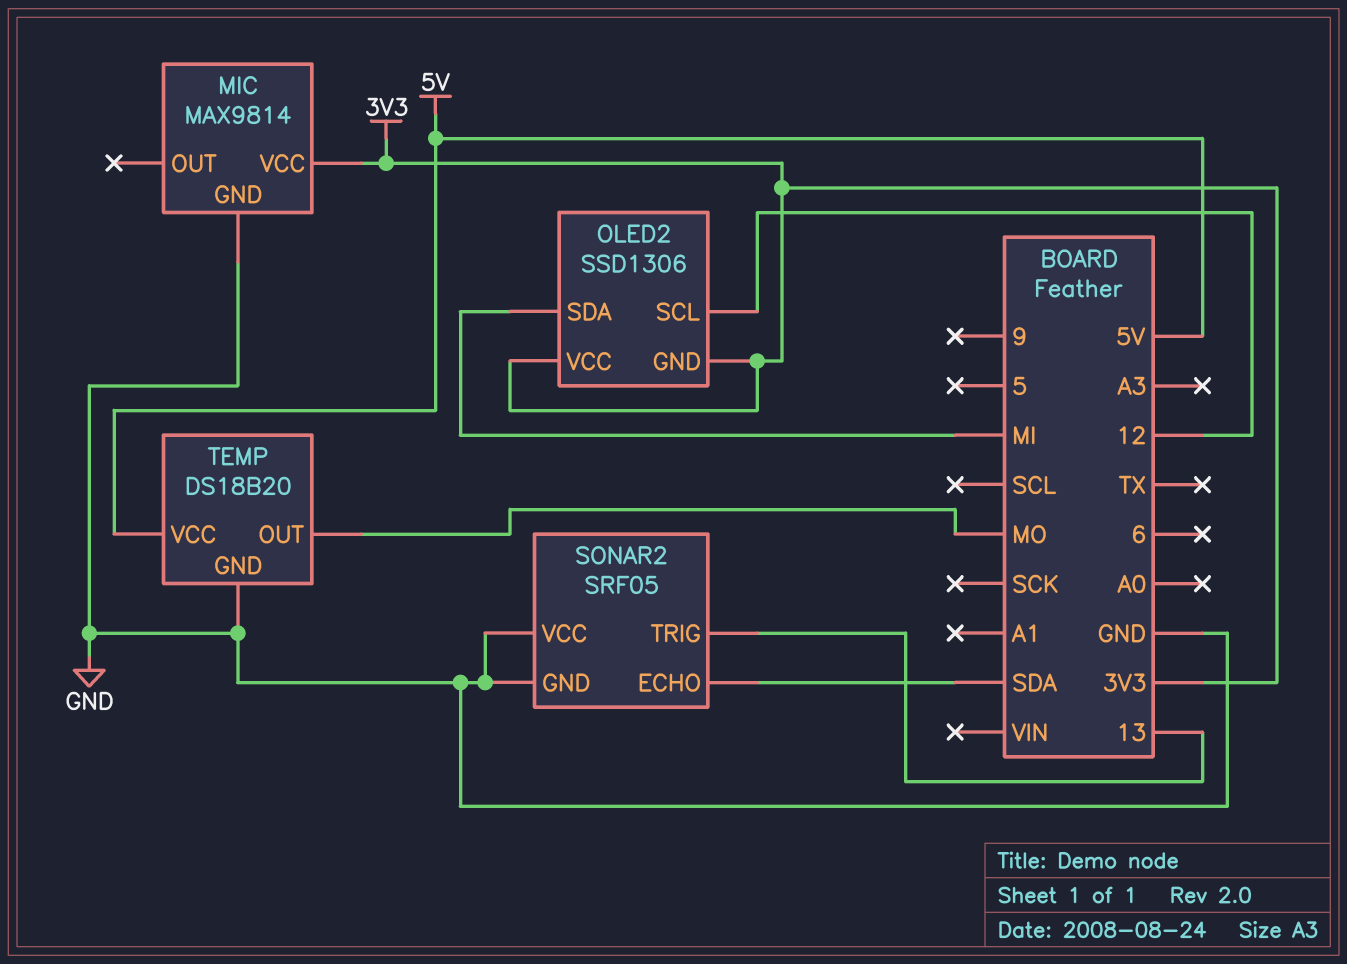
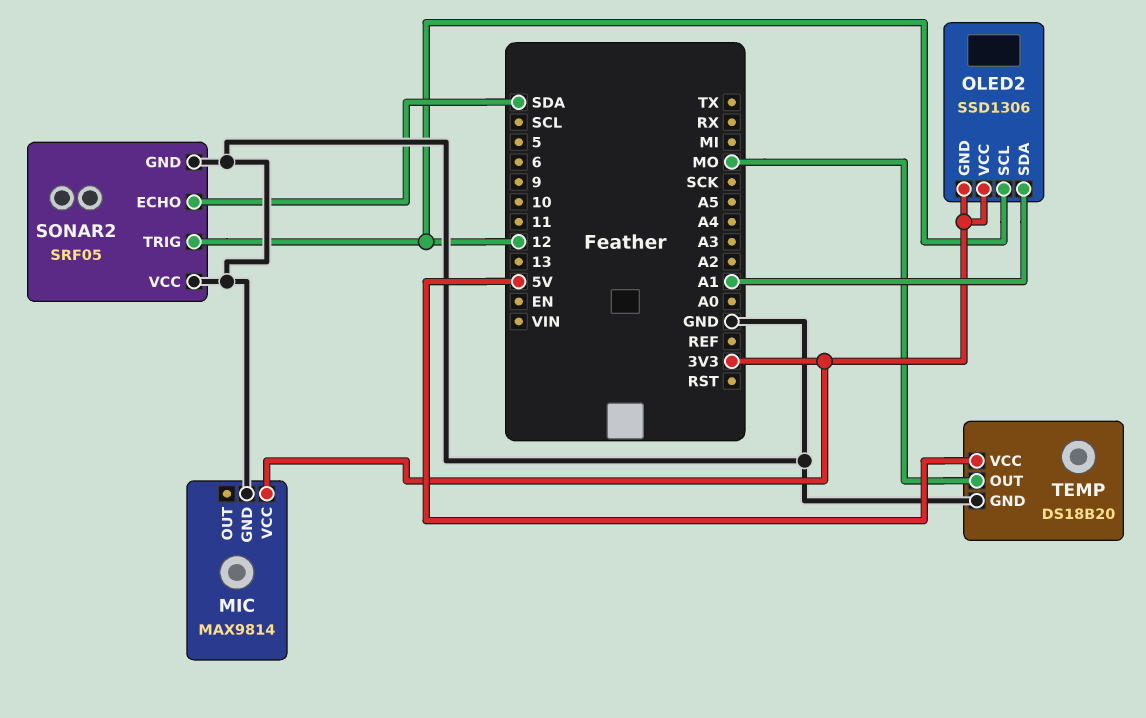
OLED2 pin SDA: MI -> A1
SONAR2 pin TRIG: 13 -> 12

